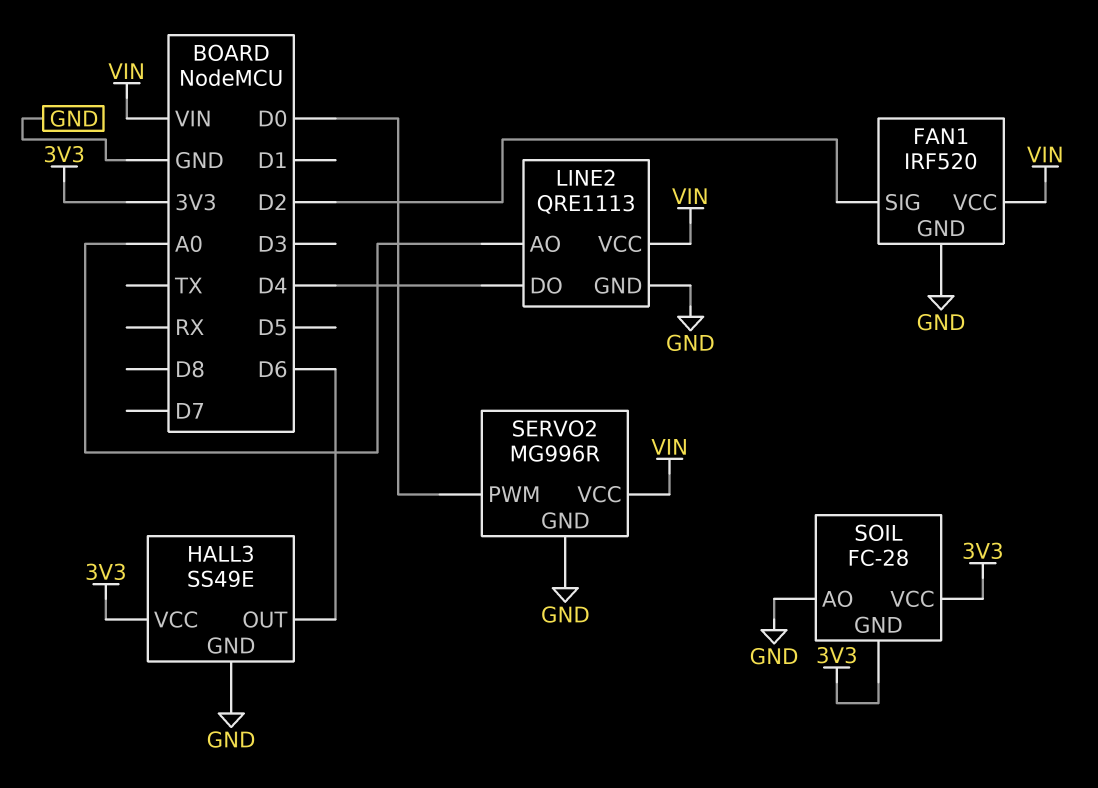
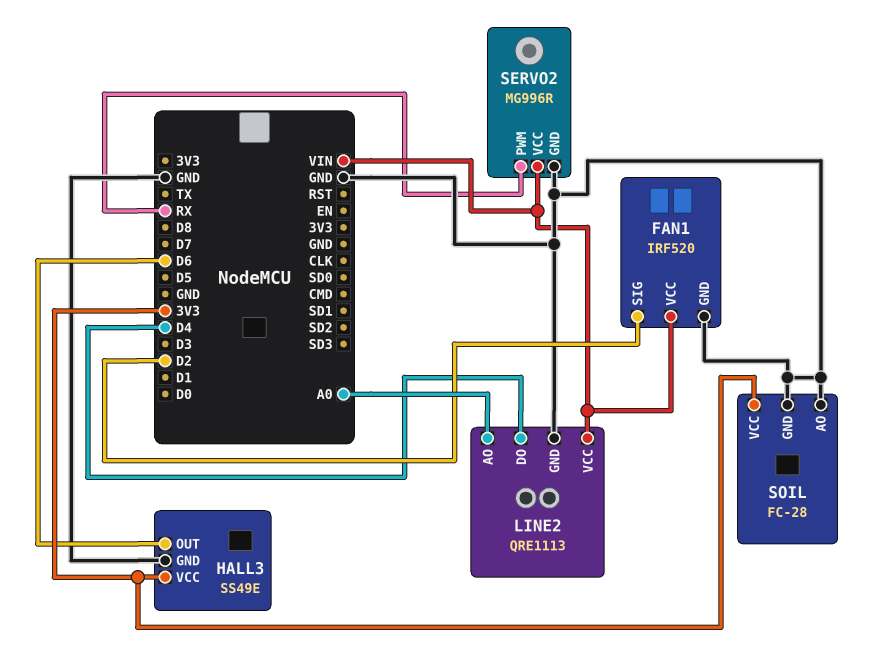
SERVO2 pin PWM: D0 -> RX
SOIL pin GND: 3V3 -> GND

